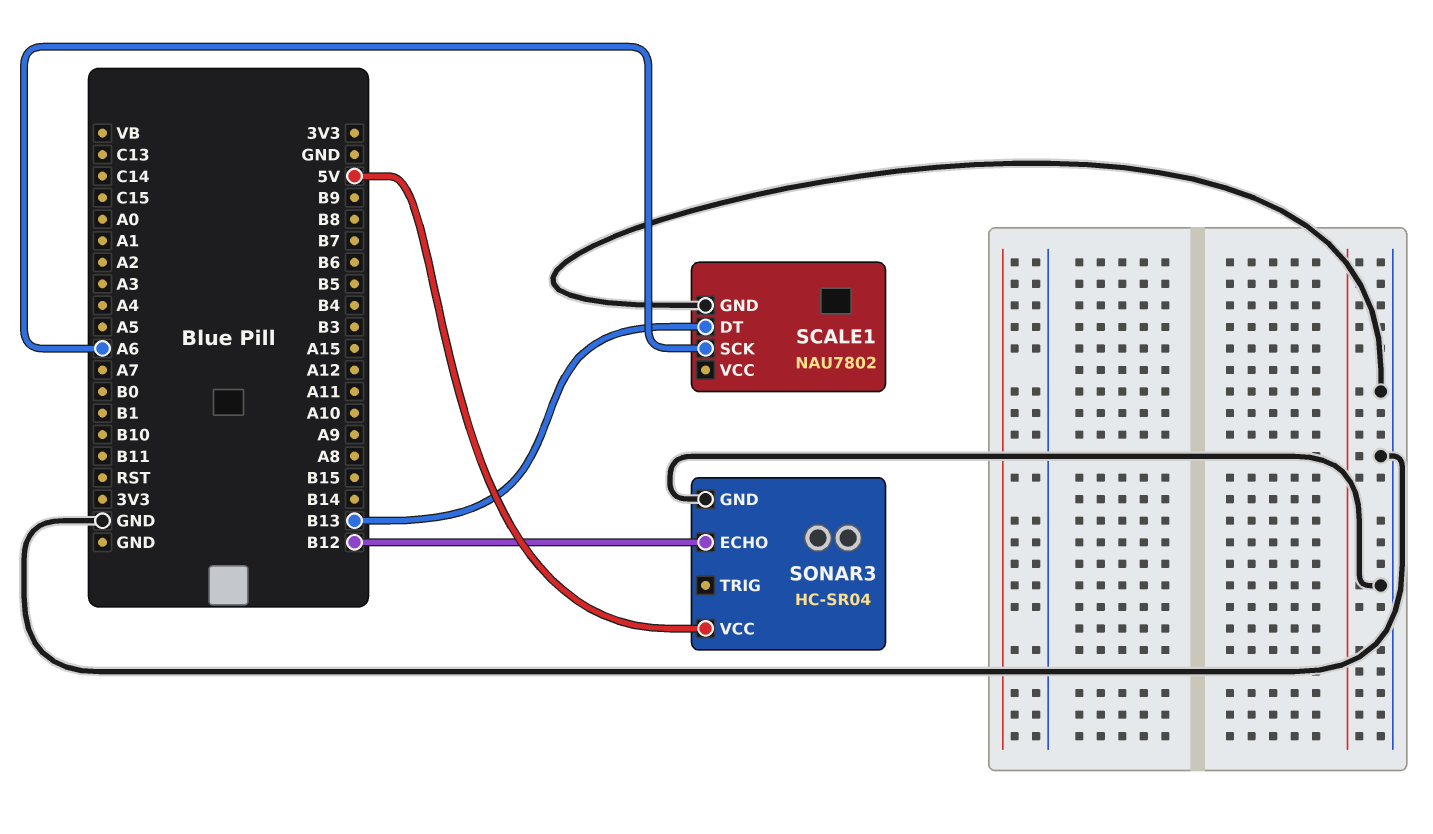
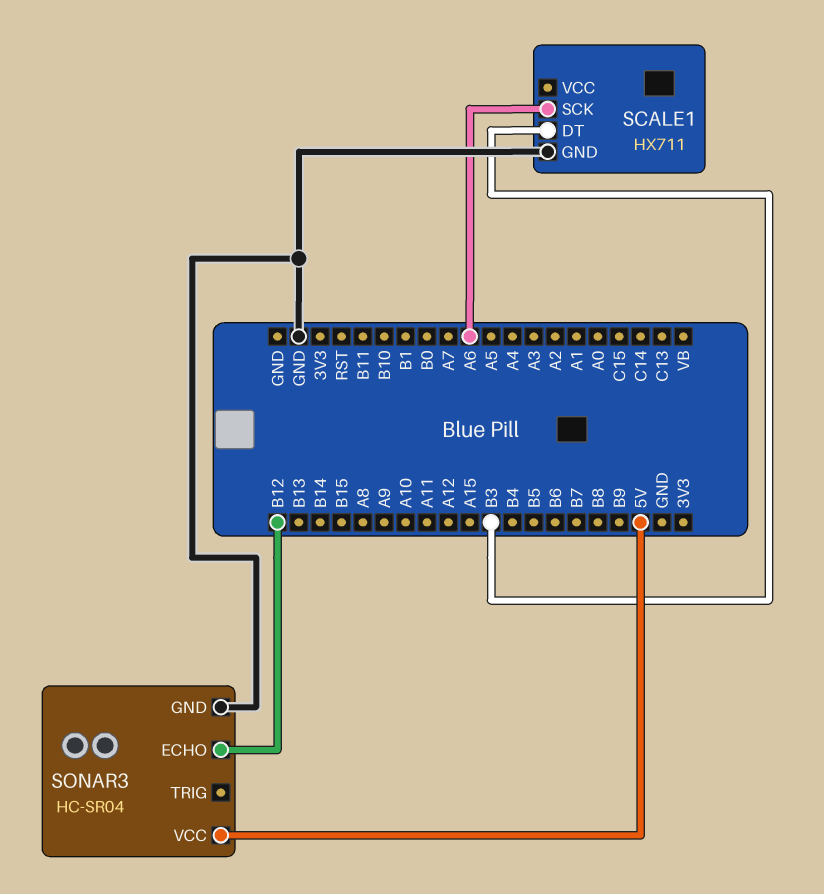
SCALE1: NAU7802 -> HX711
SCALE1 pin DT: B13 -> B3

